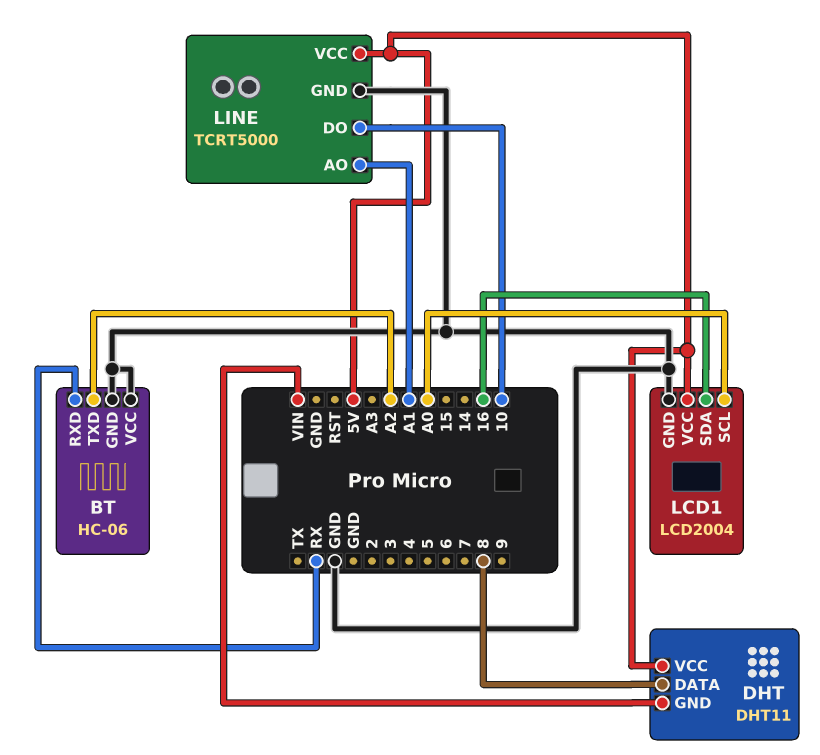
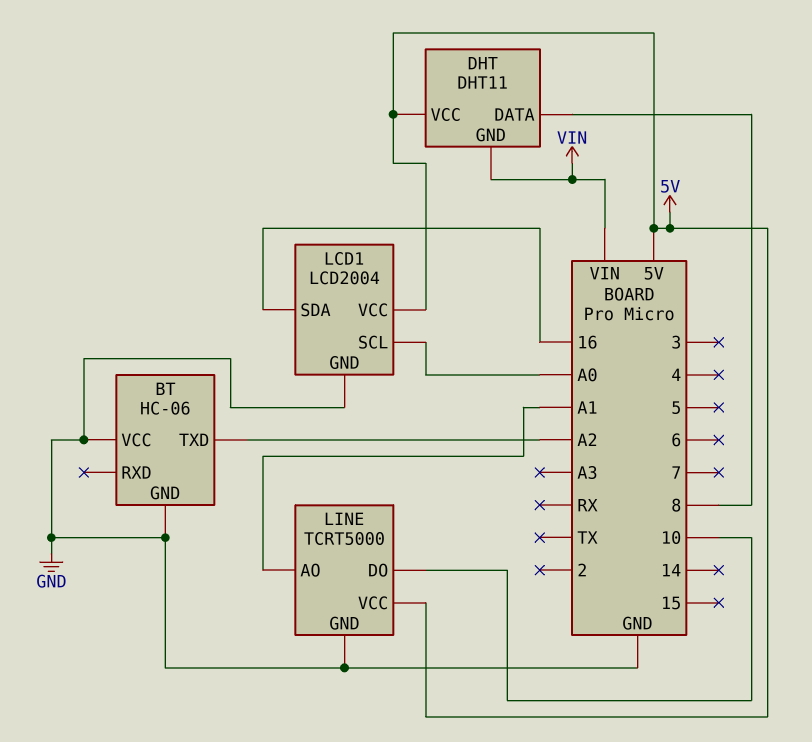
BT pin RXD: RX -> none

